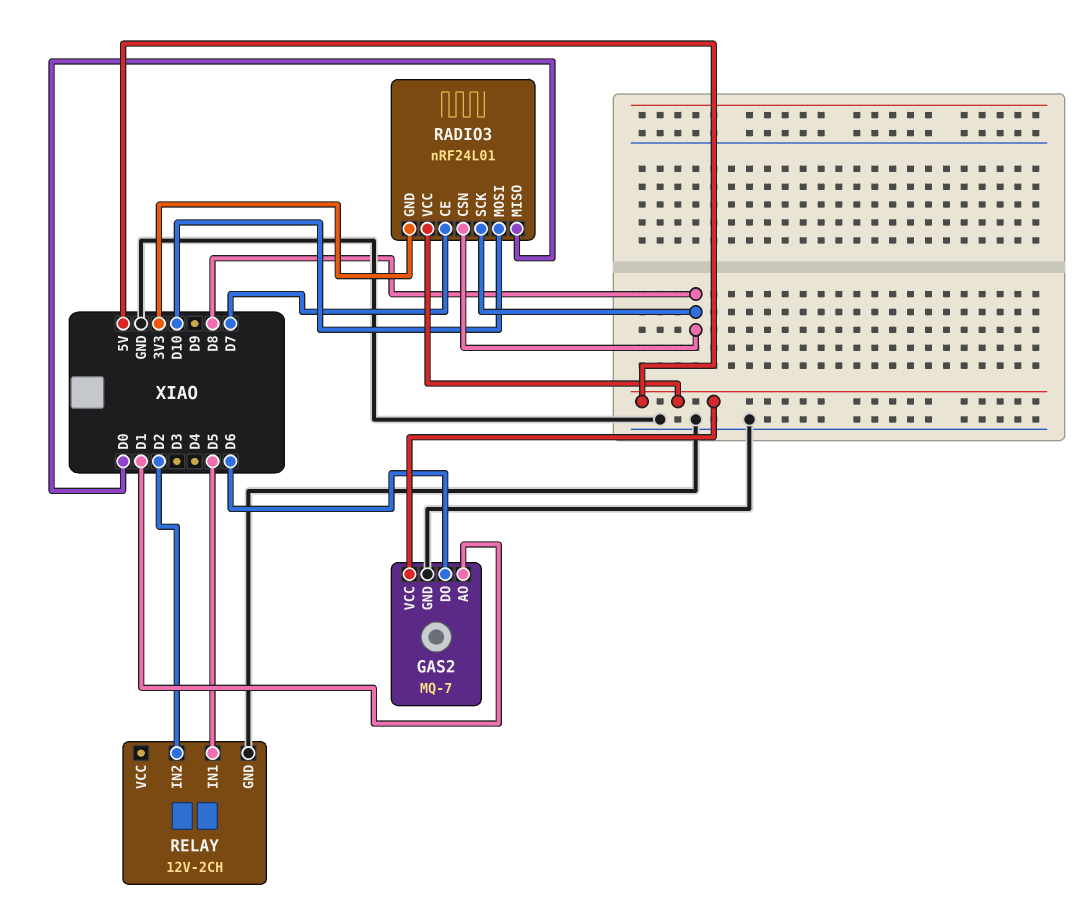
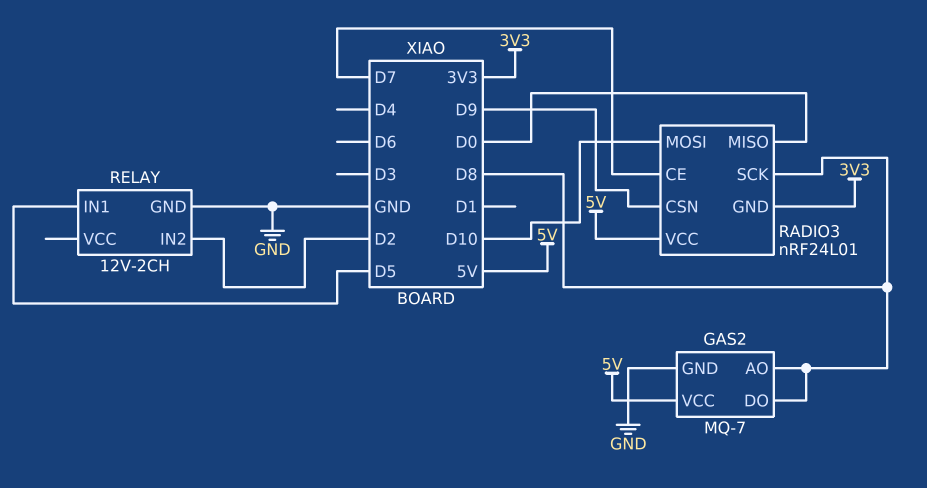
GAS2 pin AO: D1 -> D8
GAS2 pin DO: D6 -> D8
RADIO3 pin CSN: D8 -> D9

